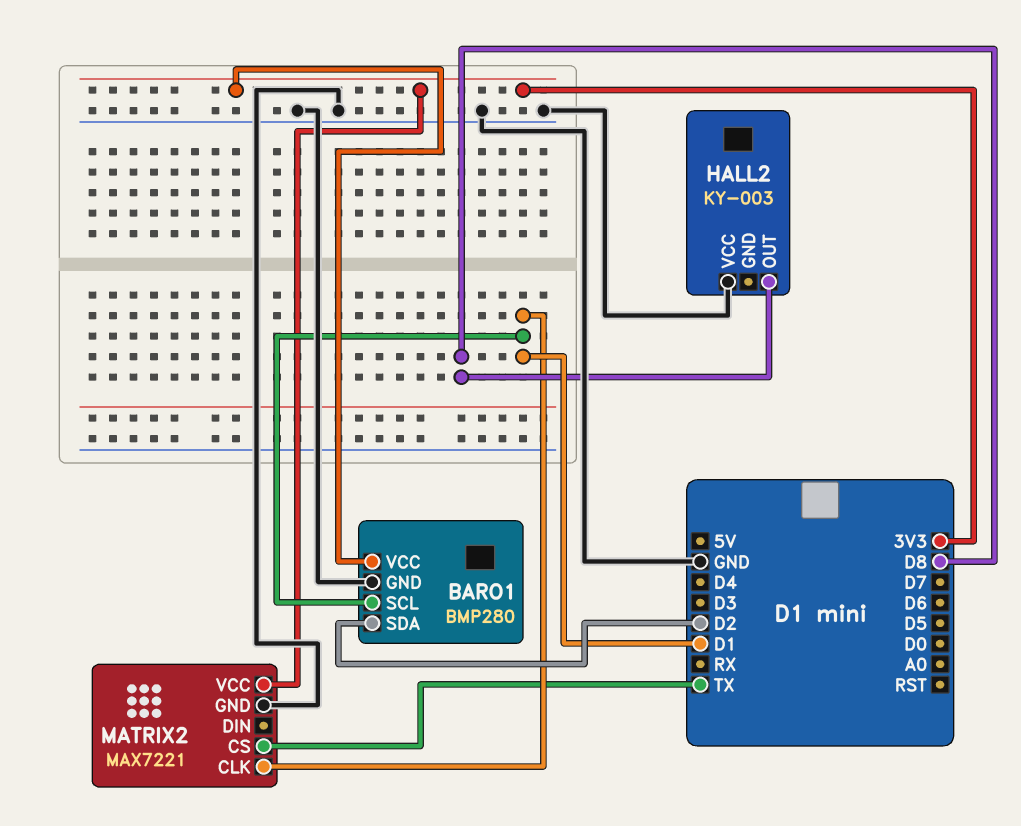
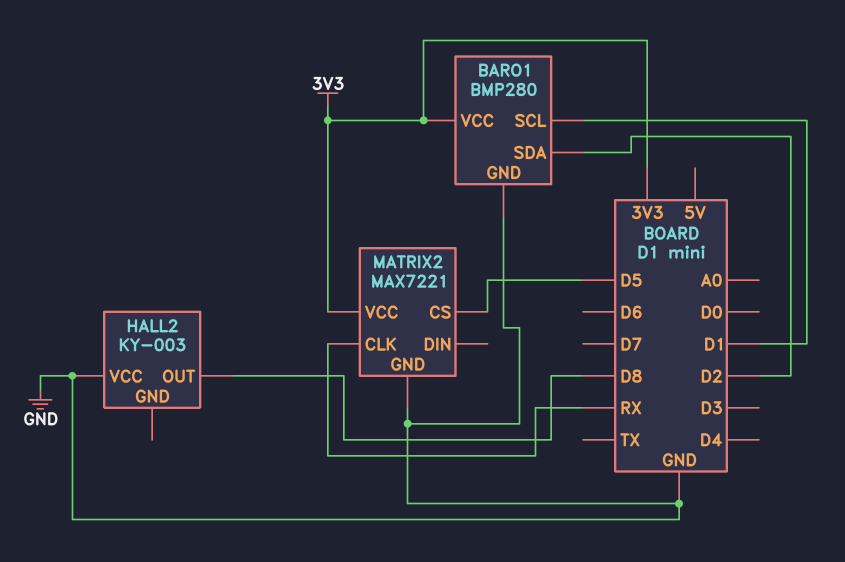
MATRIX2 pin CLK: D1 -> RX
MATRIX2 pin CS: TX -> D5

